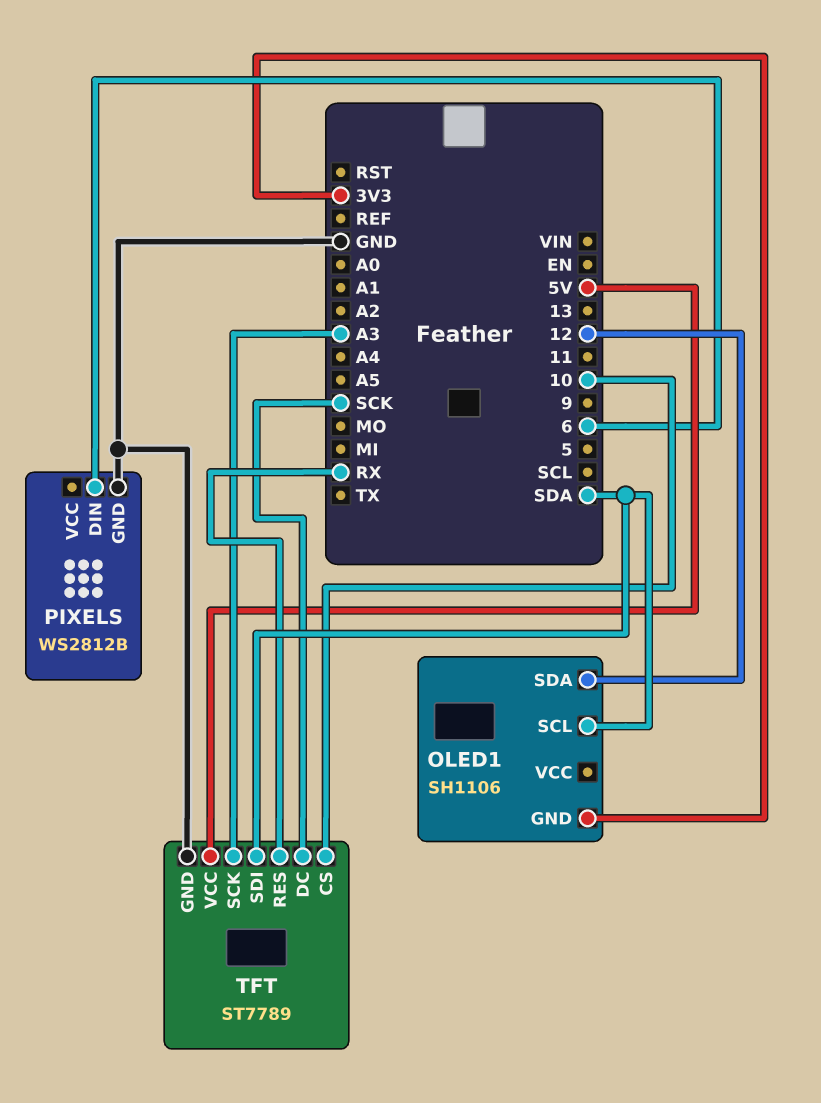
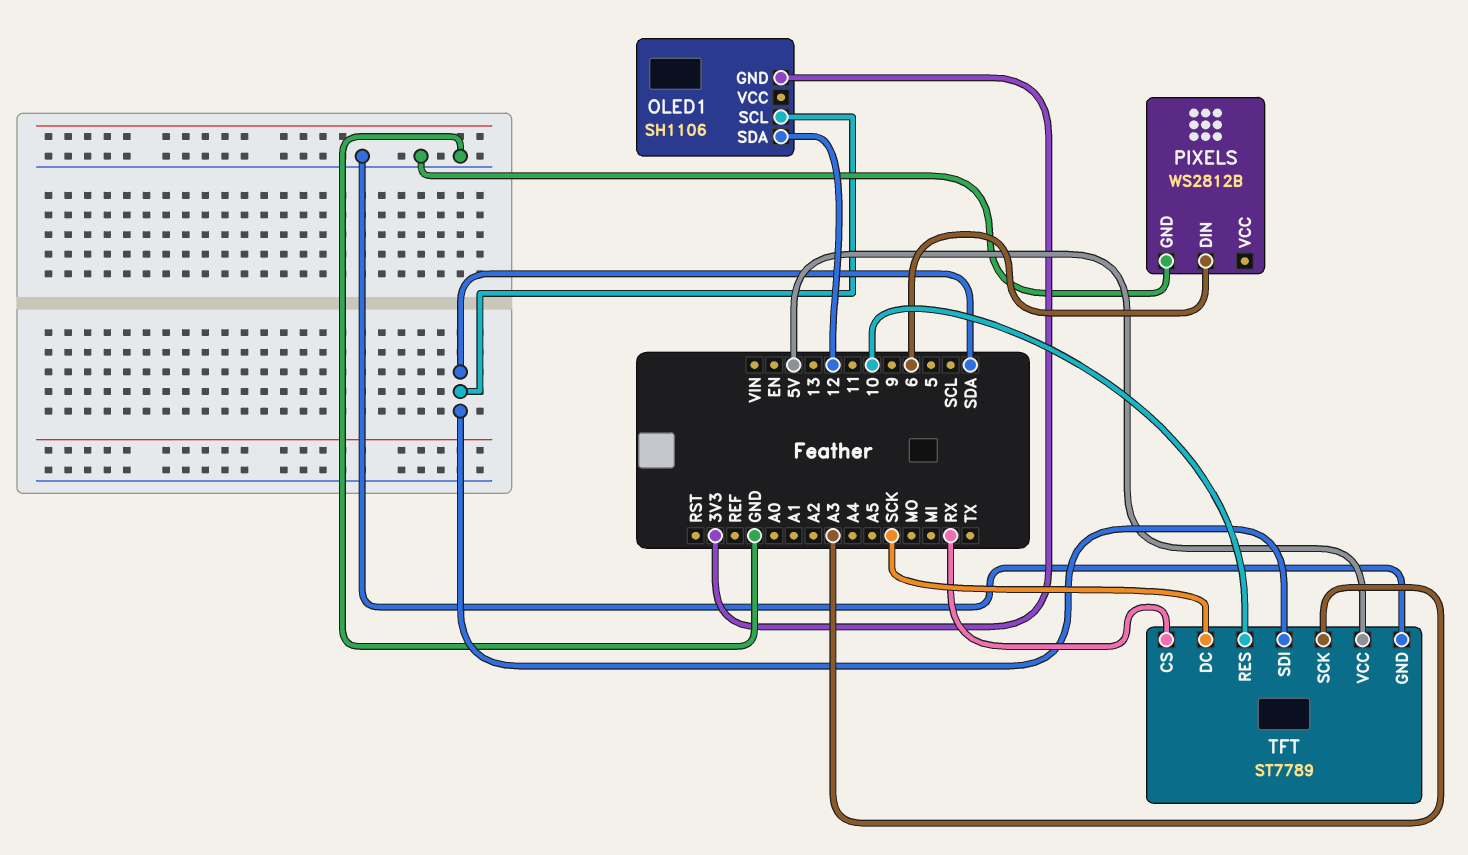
TFT pin CS: 10 -> RX
TFT pin RES: RX -> 10

